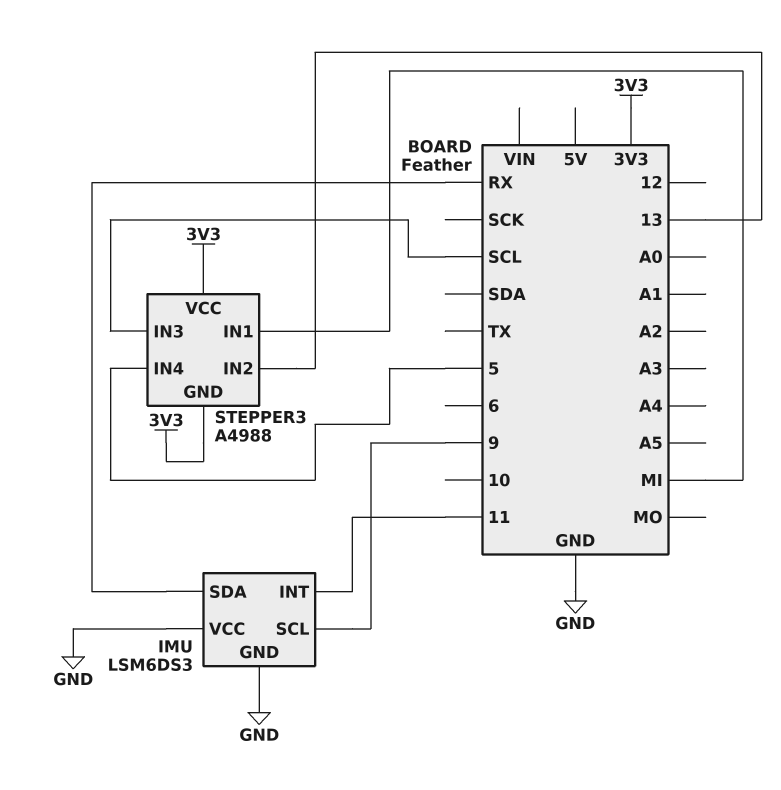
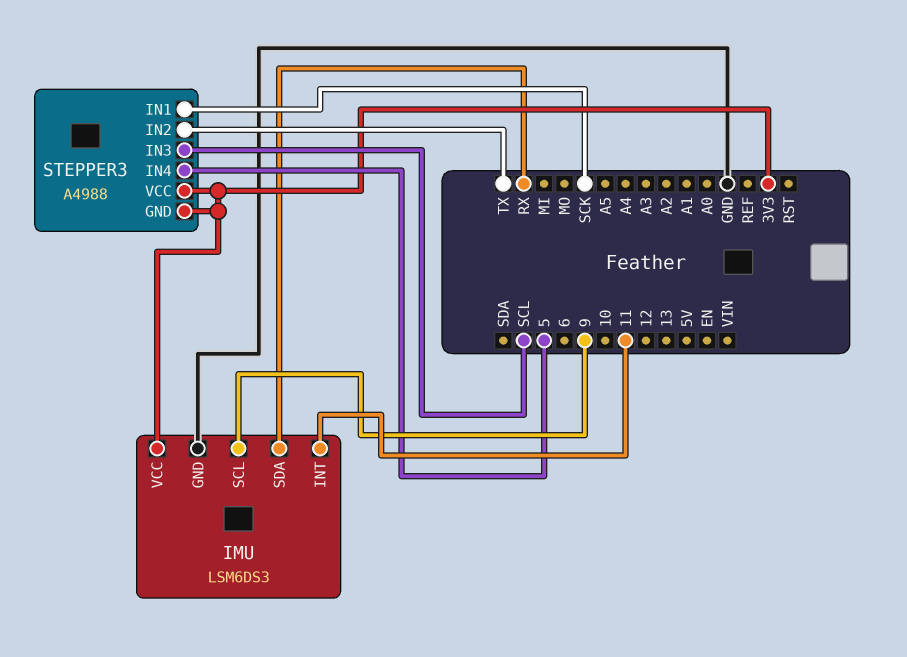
IMU pin VCC: GND -> 3V3
STEPPER3 pin IN1: MI -> SCK
STEPPER3 pin IN2: 13 -> TX

